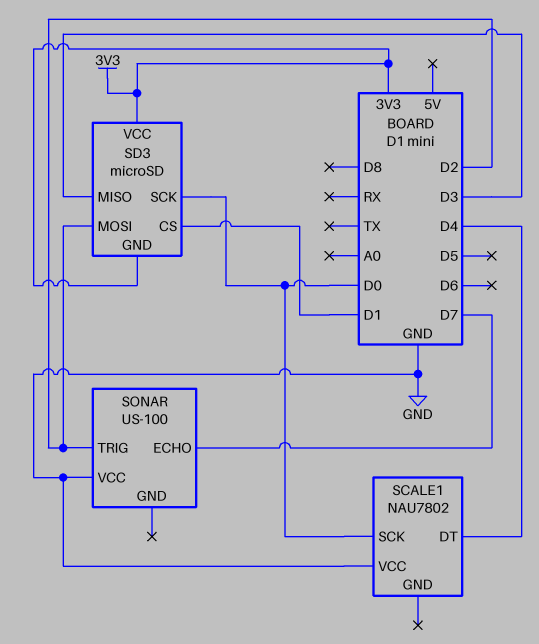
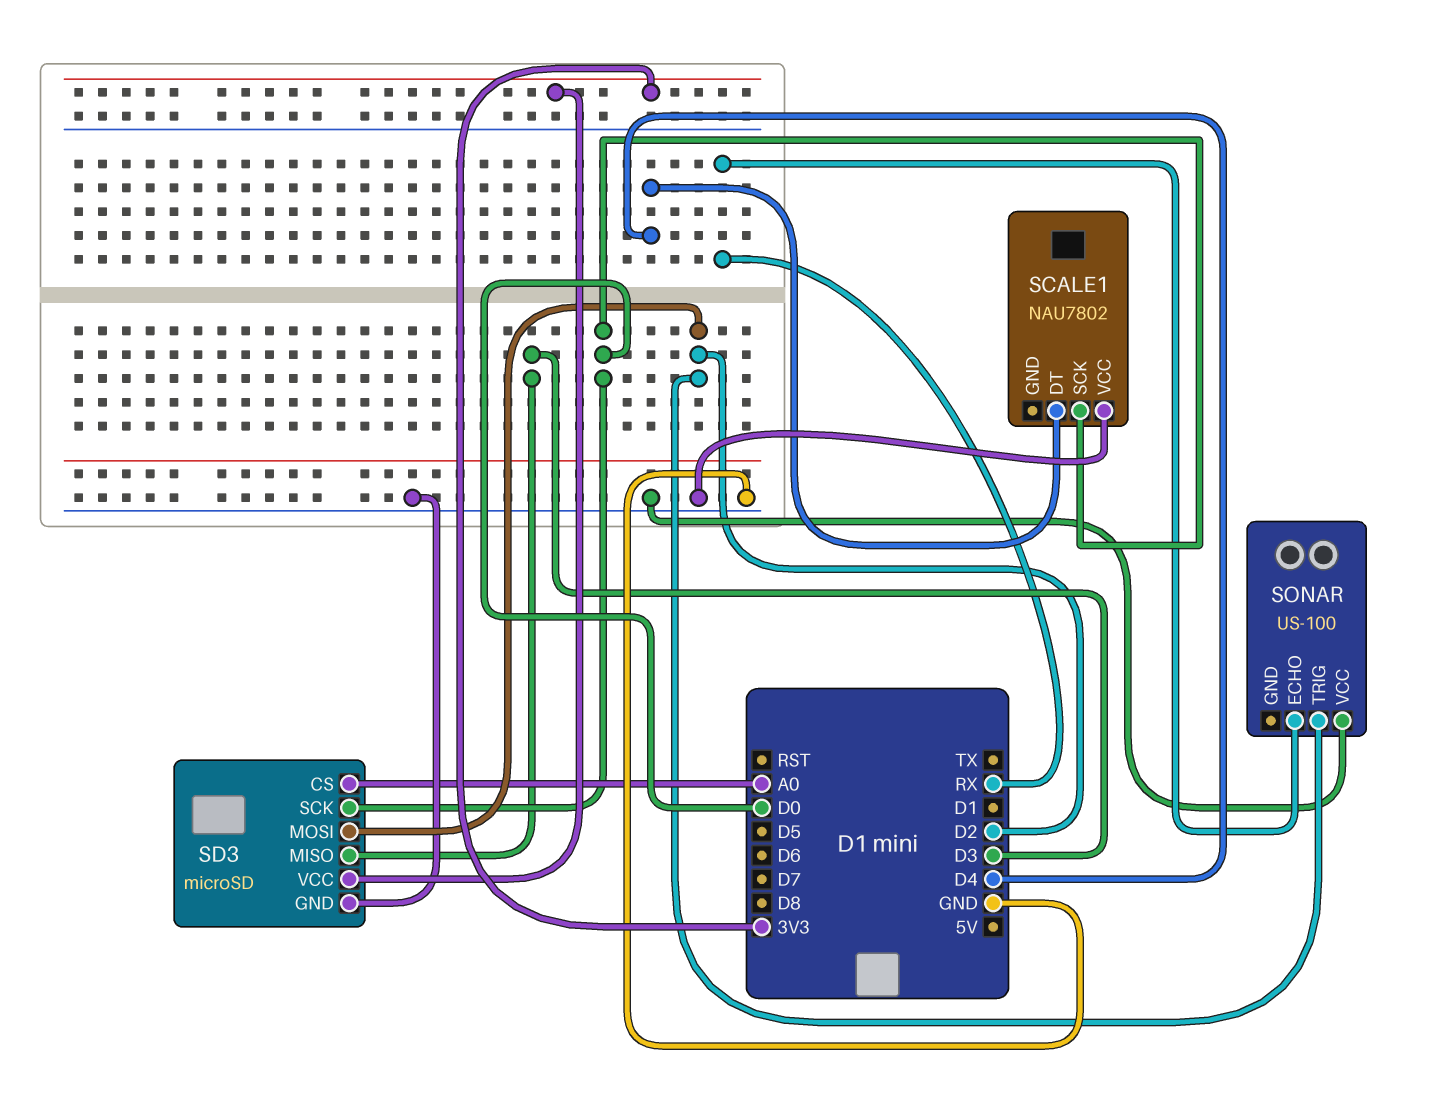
SD3 pin CS: D1 -> A0
SD3 pin GND: 3V3 -> GND
SONAR pin ECHO: D7 -> RX

